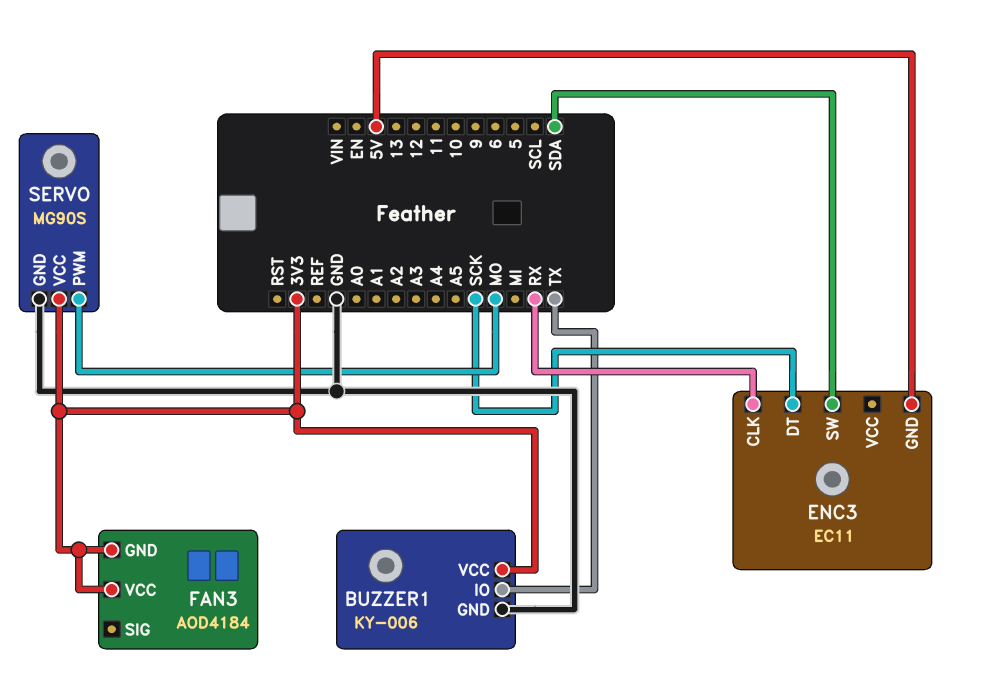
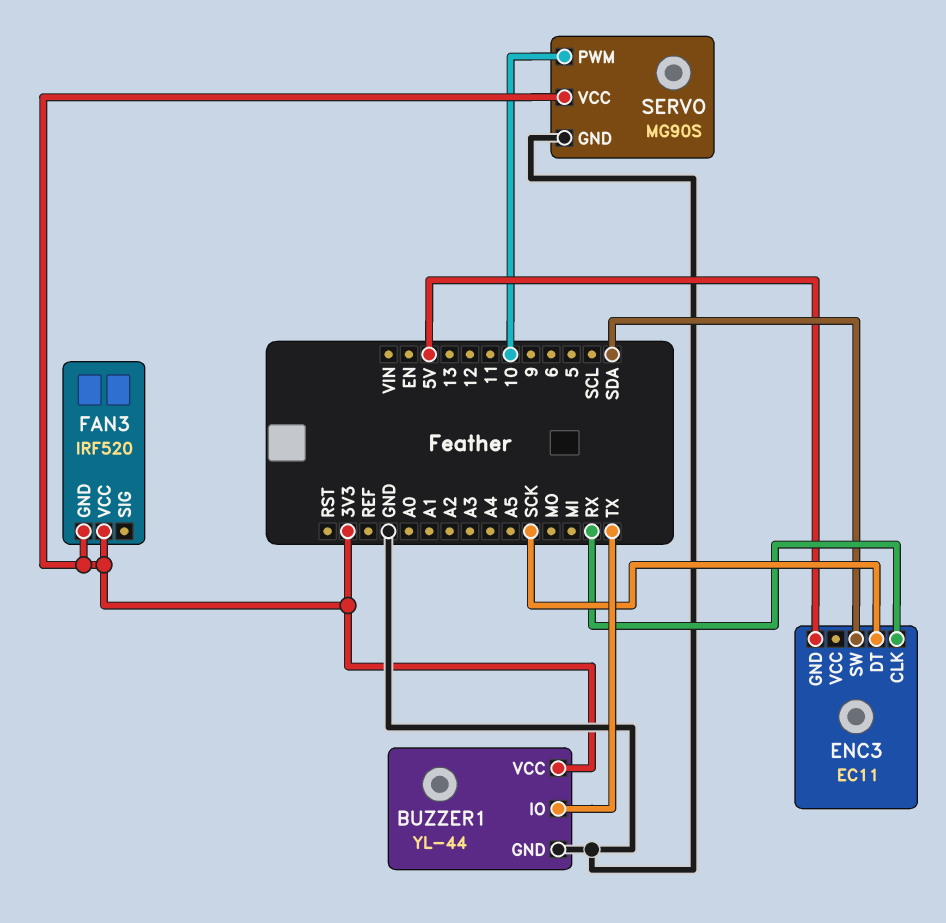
BUZZER1: KY-006 -> YL-44
FAN3: AOD4184 -> IRF520
SERVO pin PWM: MO -> 10

